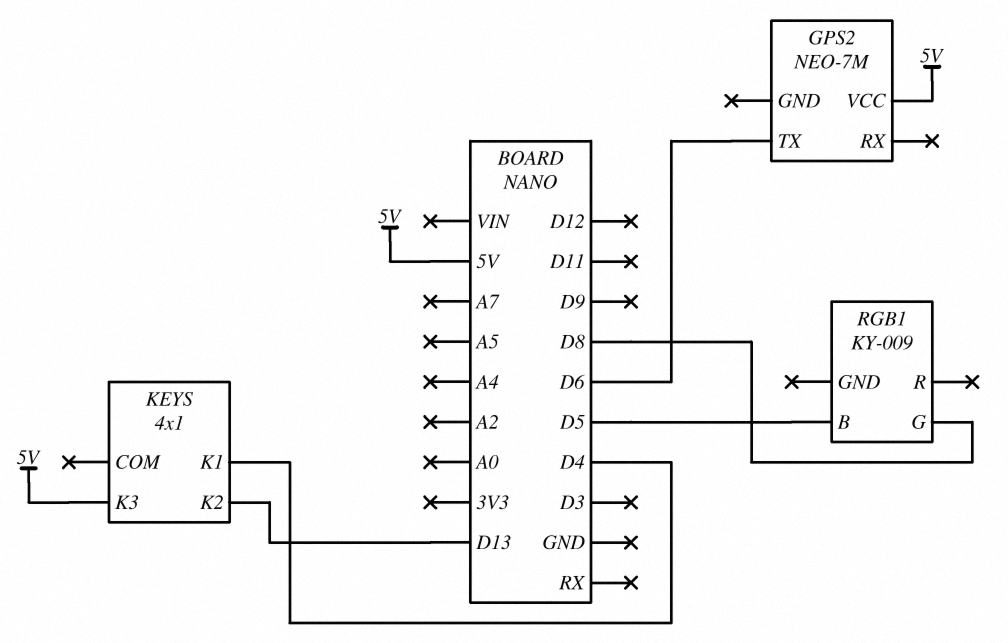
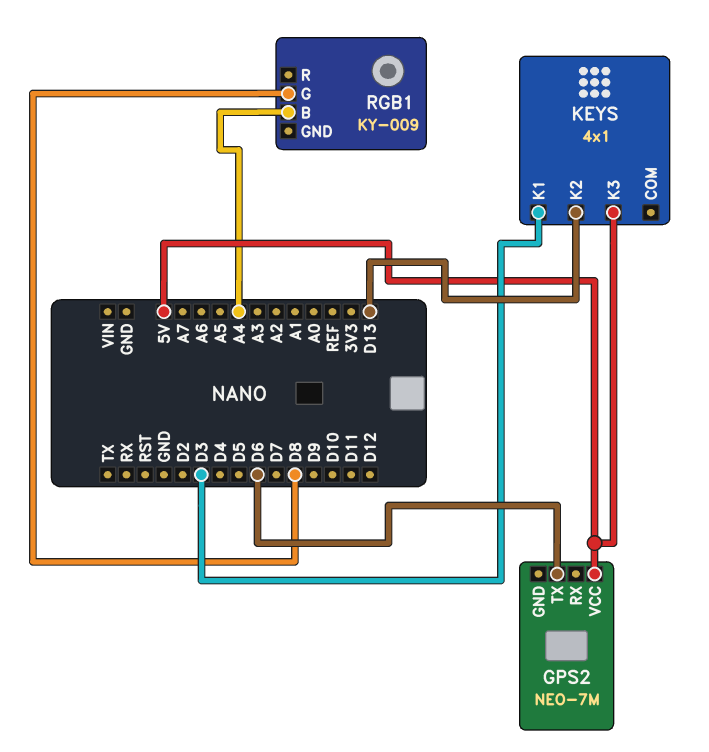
KEYS pin K1: D4 -> D3
RGB1 pin B: D5 -> A4

